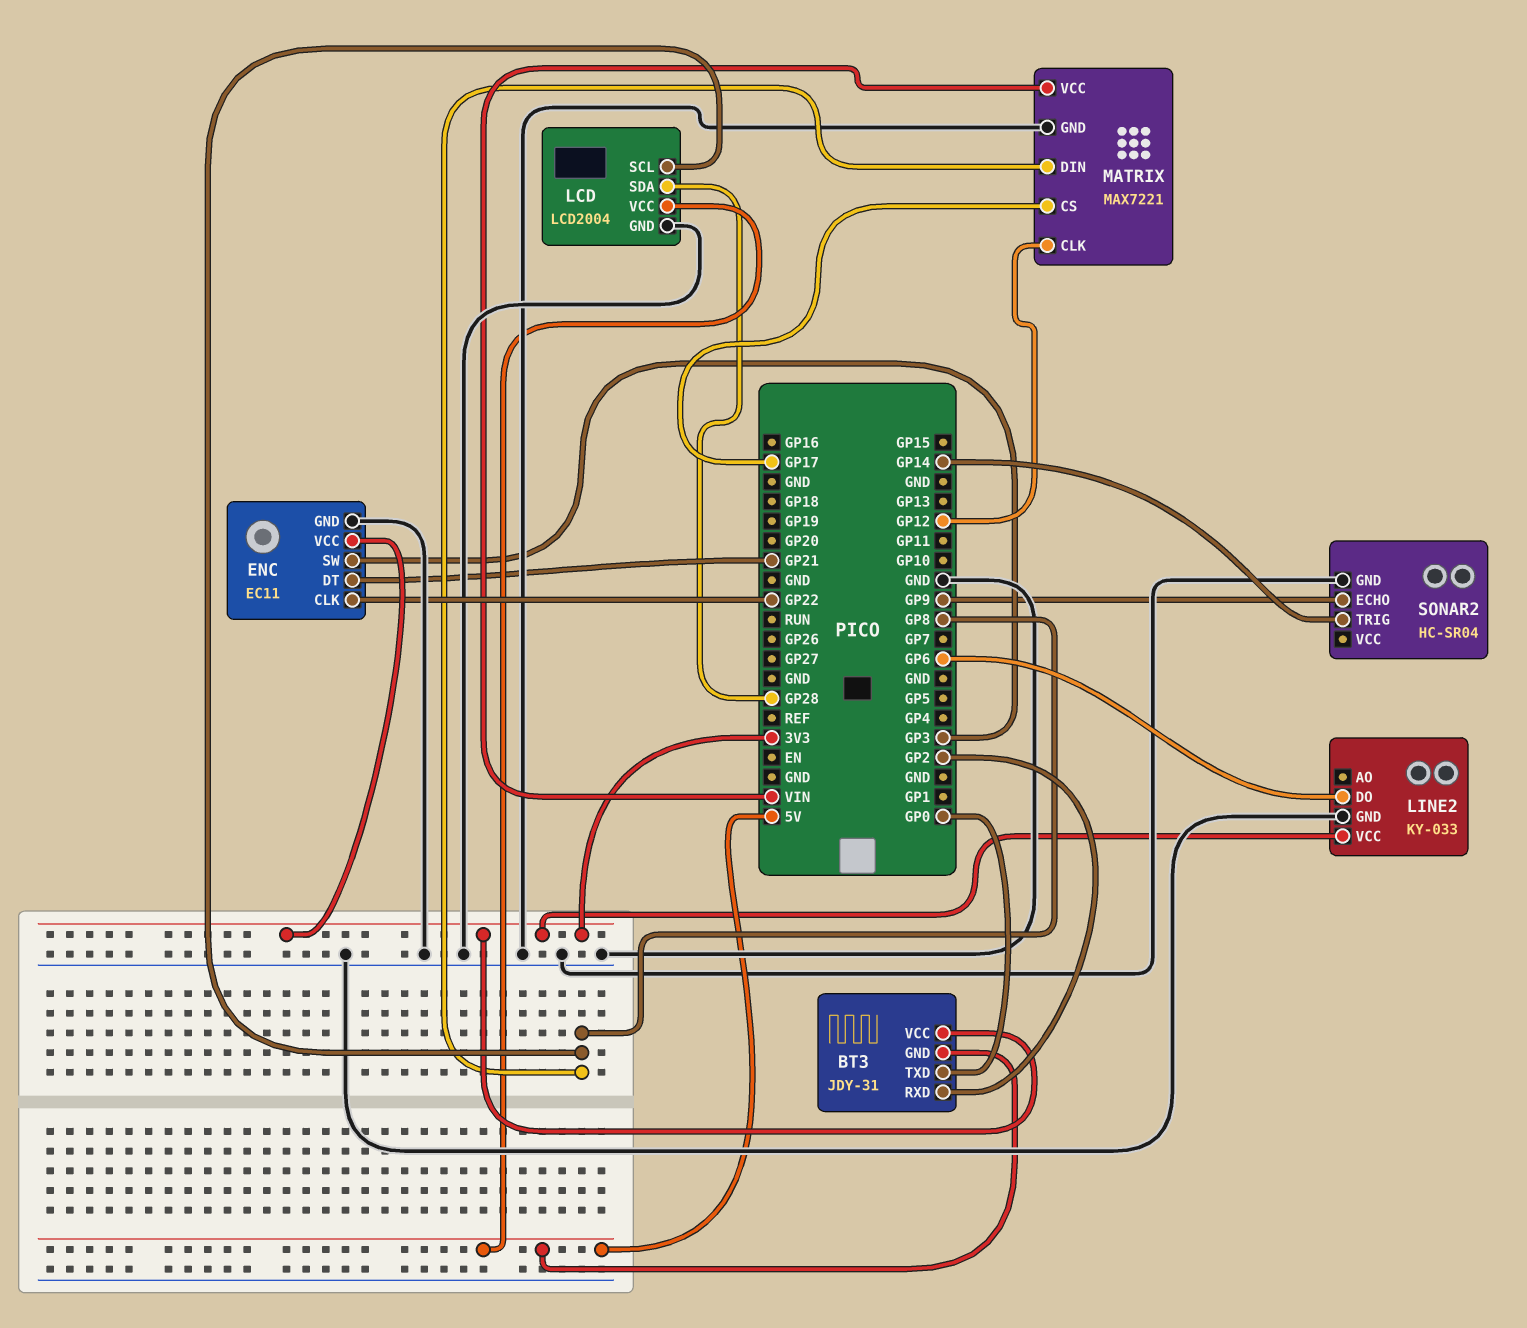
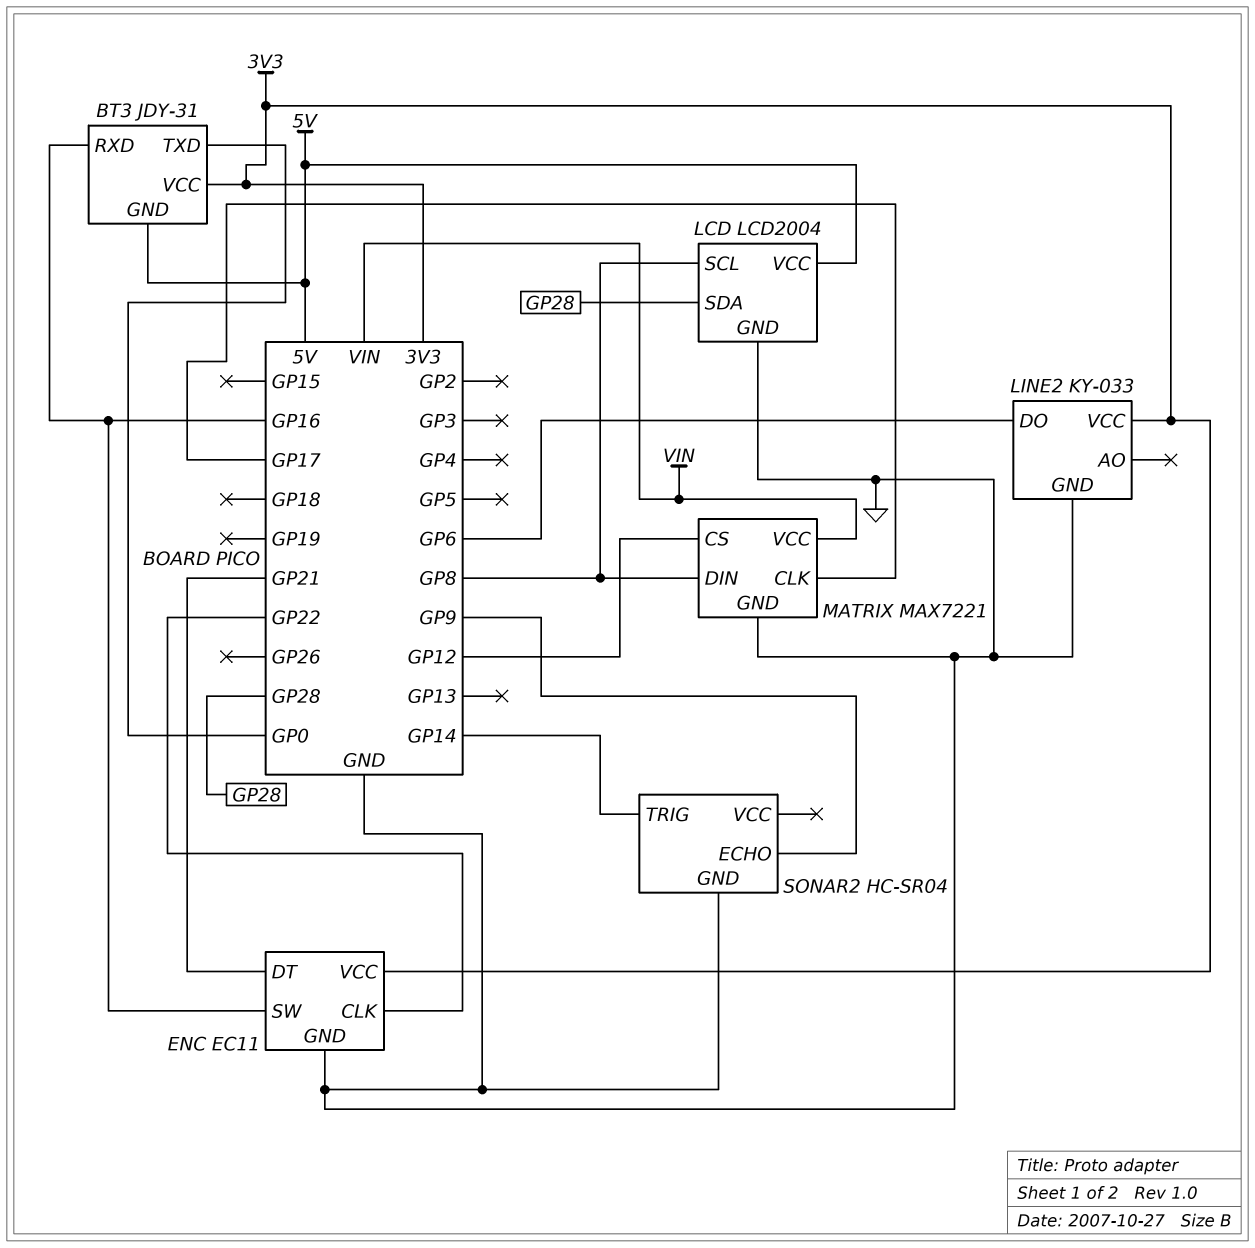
BT3 pin RXD: GP2 -> GP16
ENC pin SW: GP3 -> GP16
MATRIX pin CLK: GP12 -> GP17
MATRIX pin CS: GP17 -> GP12

